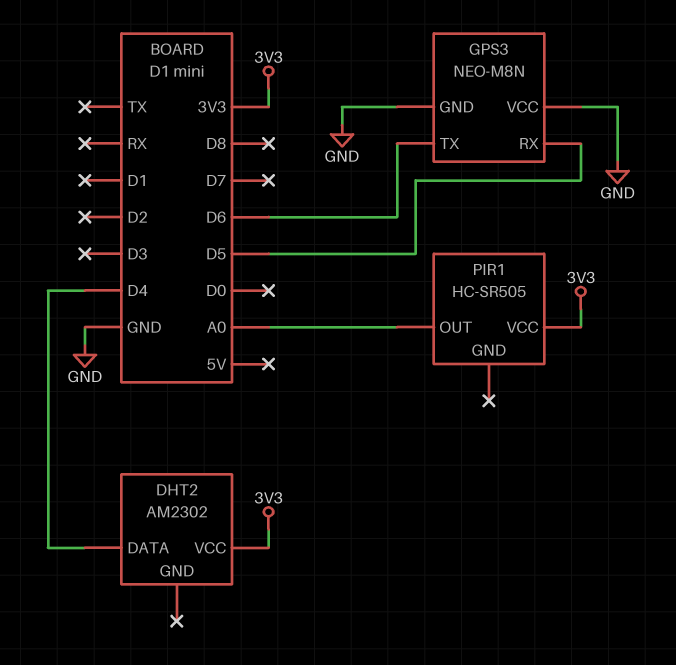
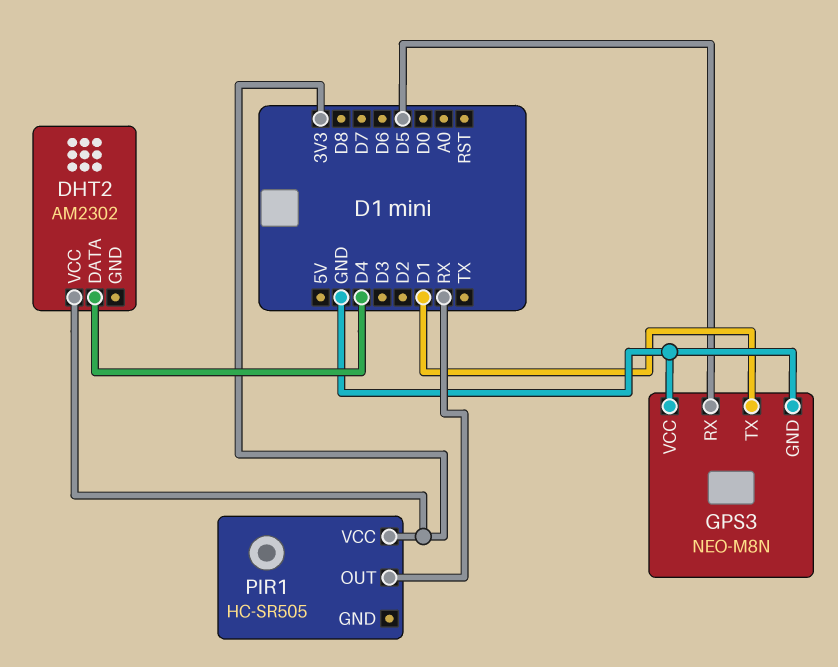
GPS3 pin TX: D6 -> D1
PIR1 pin OUT: A0 -> RX

